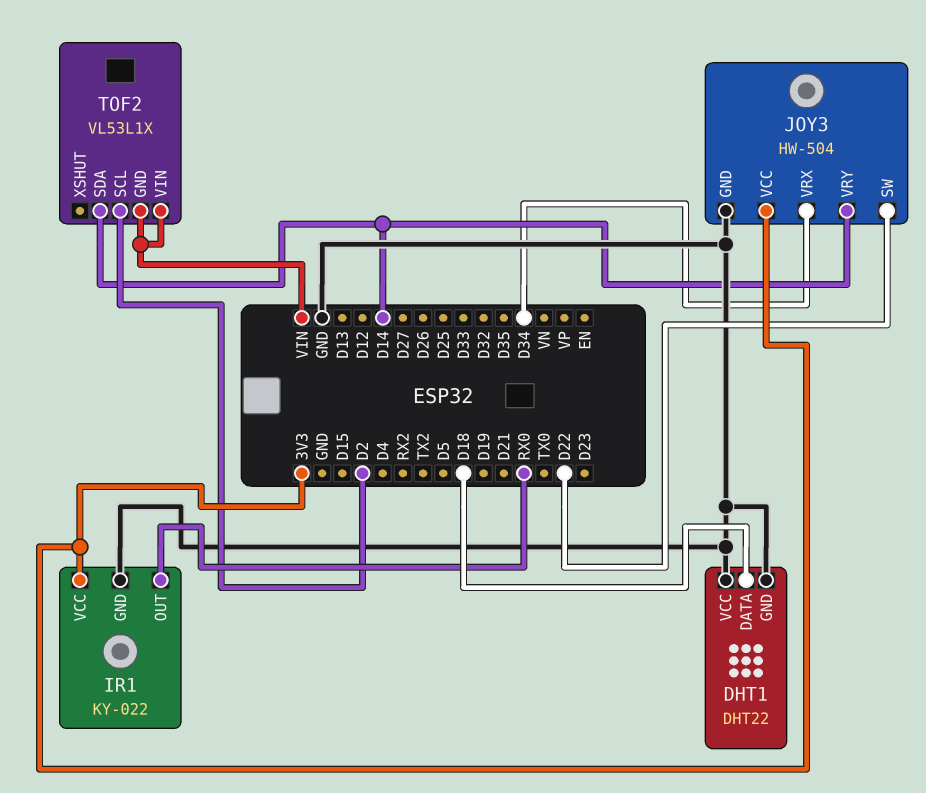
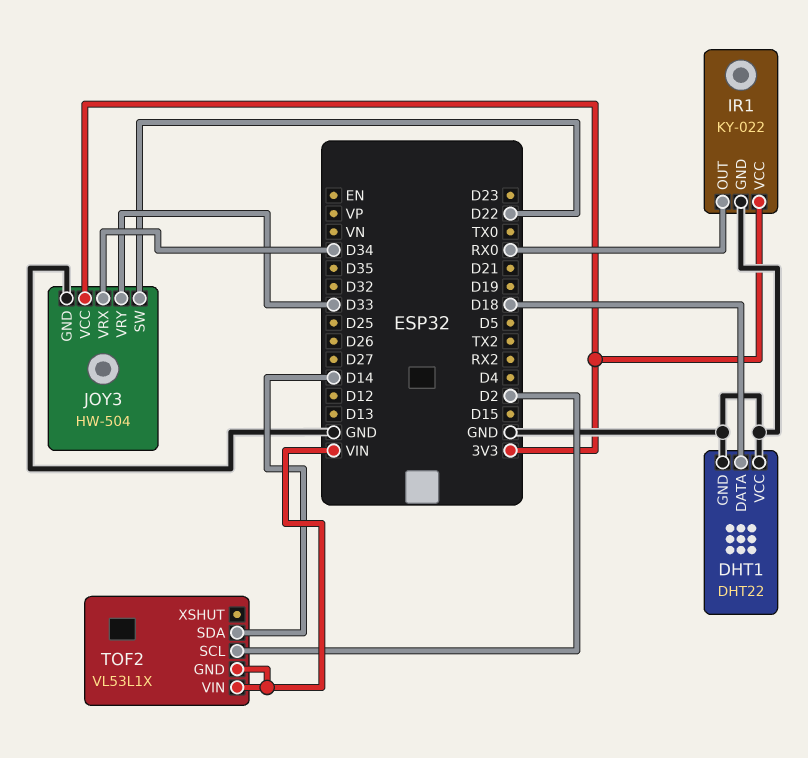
JOY3 pin VRY: D14 -> D33

